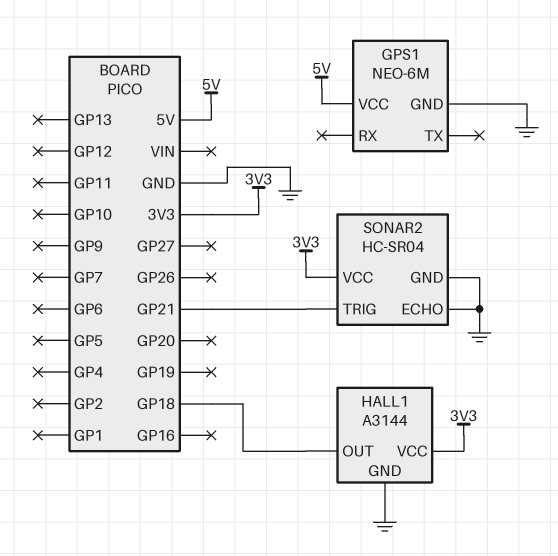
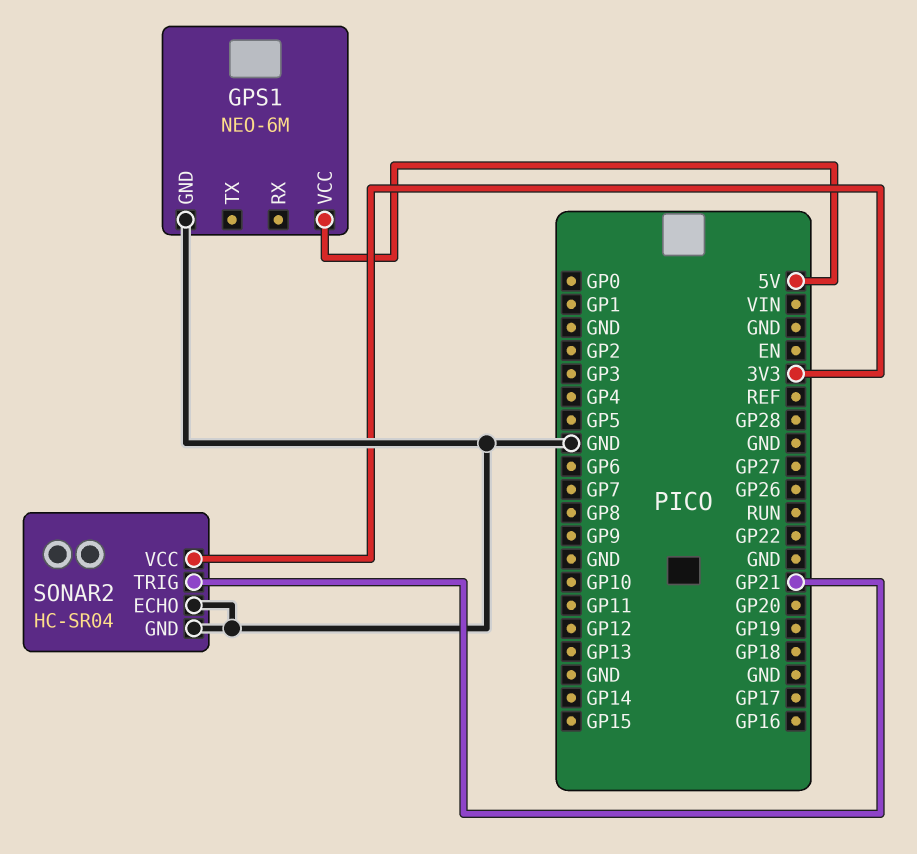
HALL1: A3144 -> none
HALL1 pin GND: GND -> none
HALL1 pin OUT: GP18 -> none
HALL1 pin VCC: 3V3 -> none

